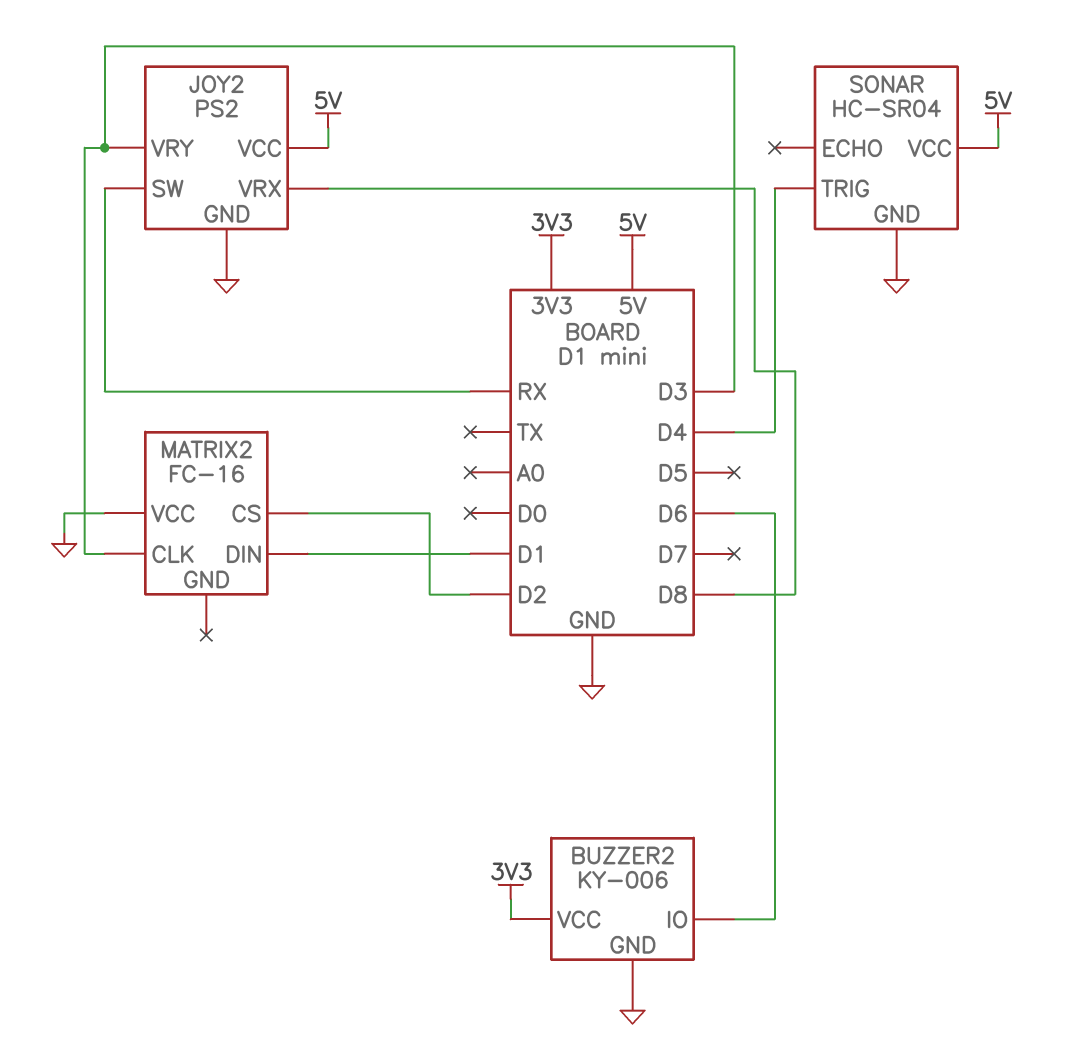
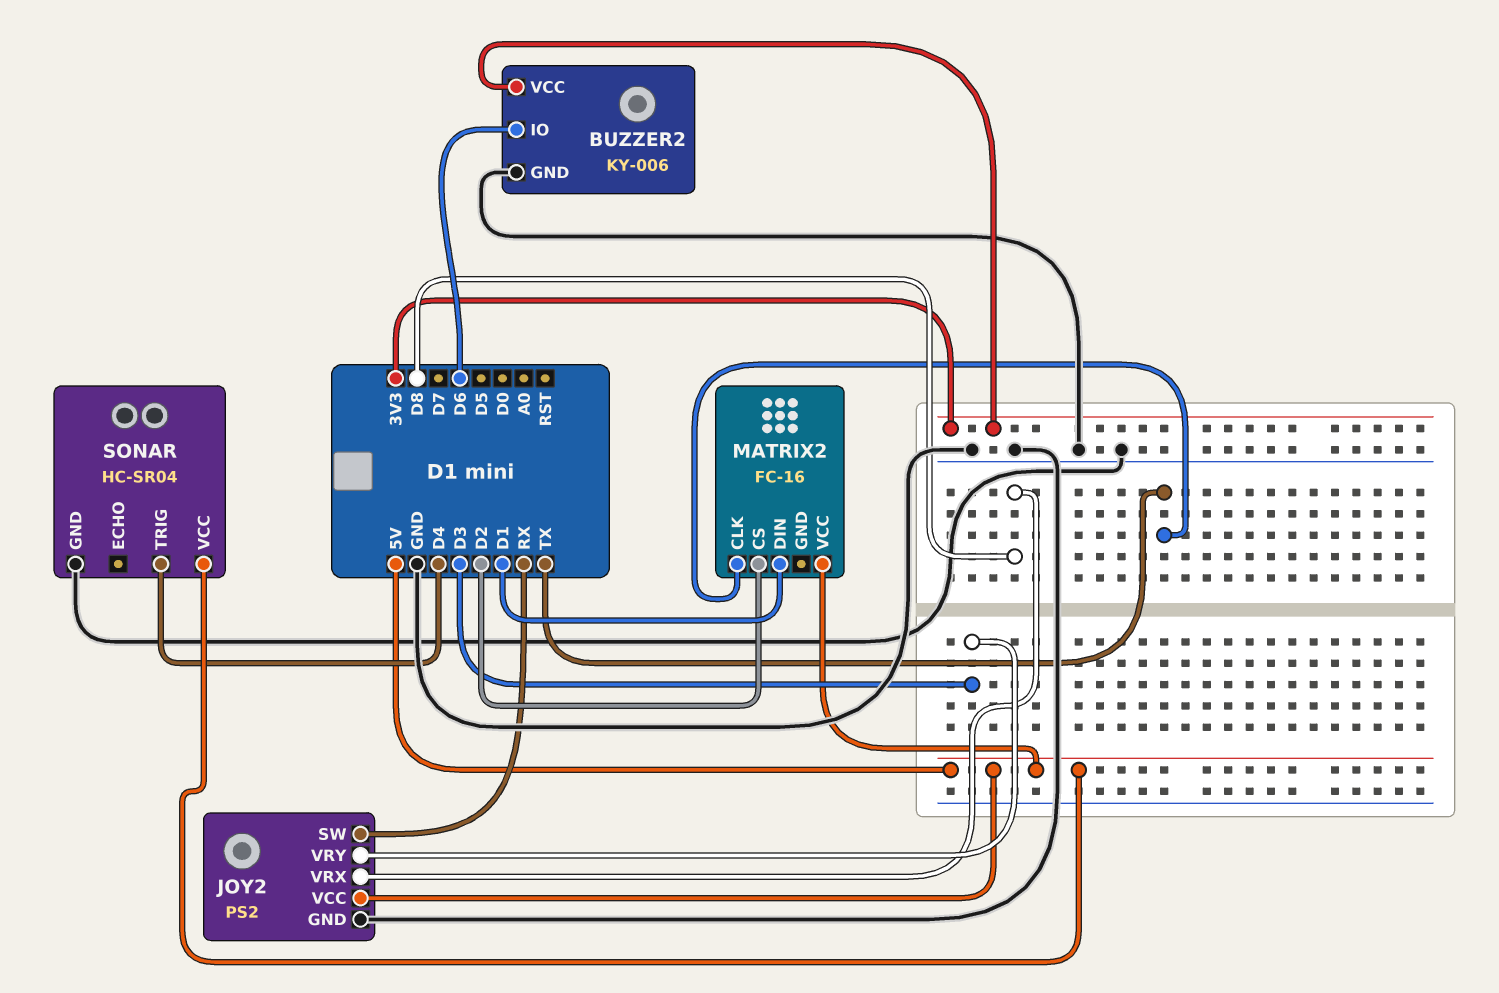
MATRIX2 pin CLK: D3 -> TX
MATRIX2 pin VCC: GND -> 5V

